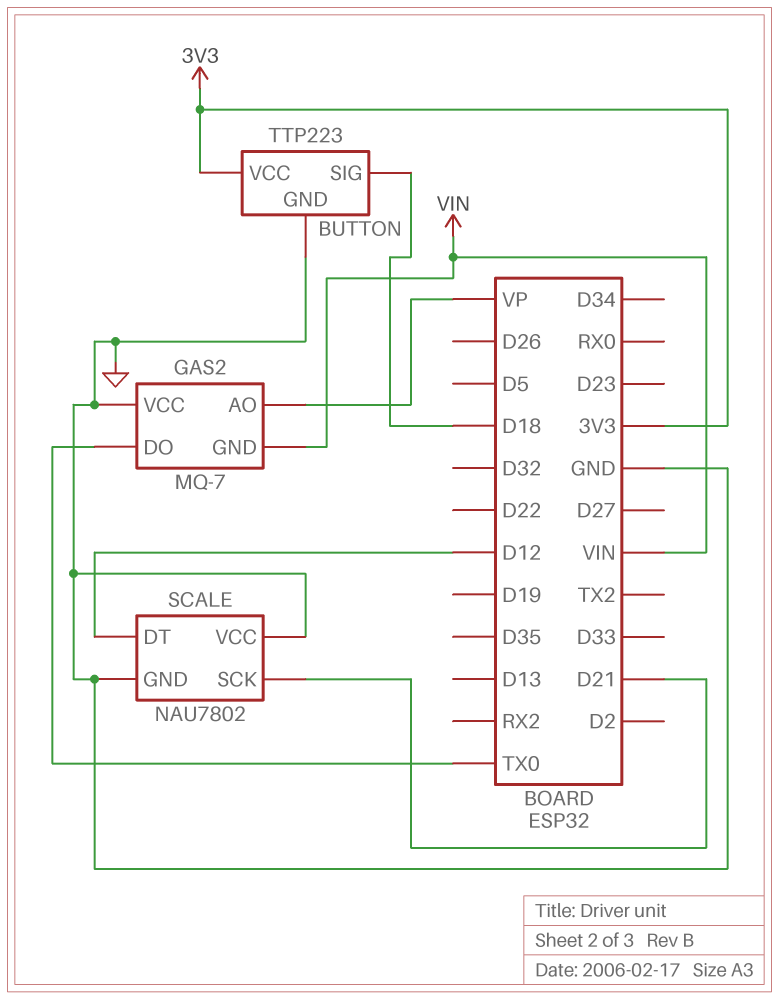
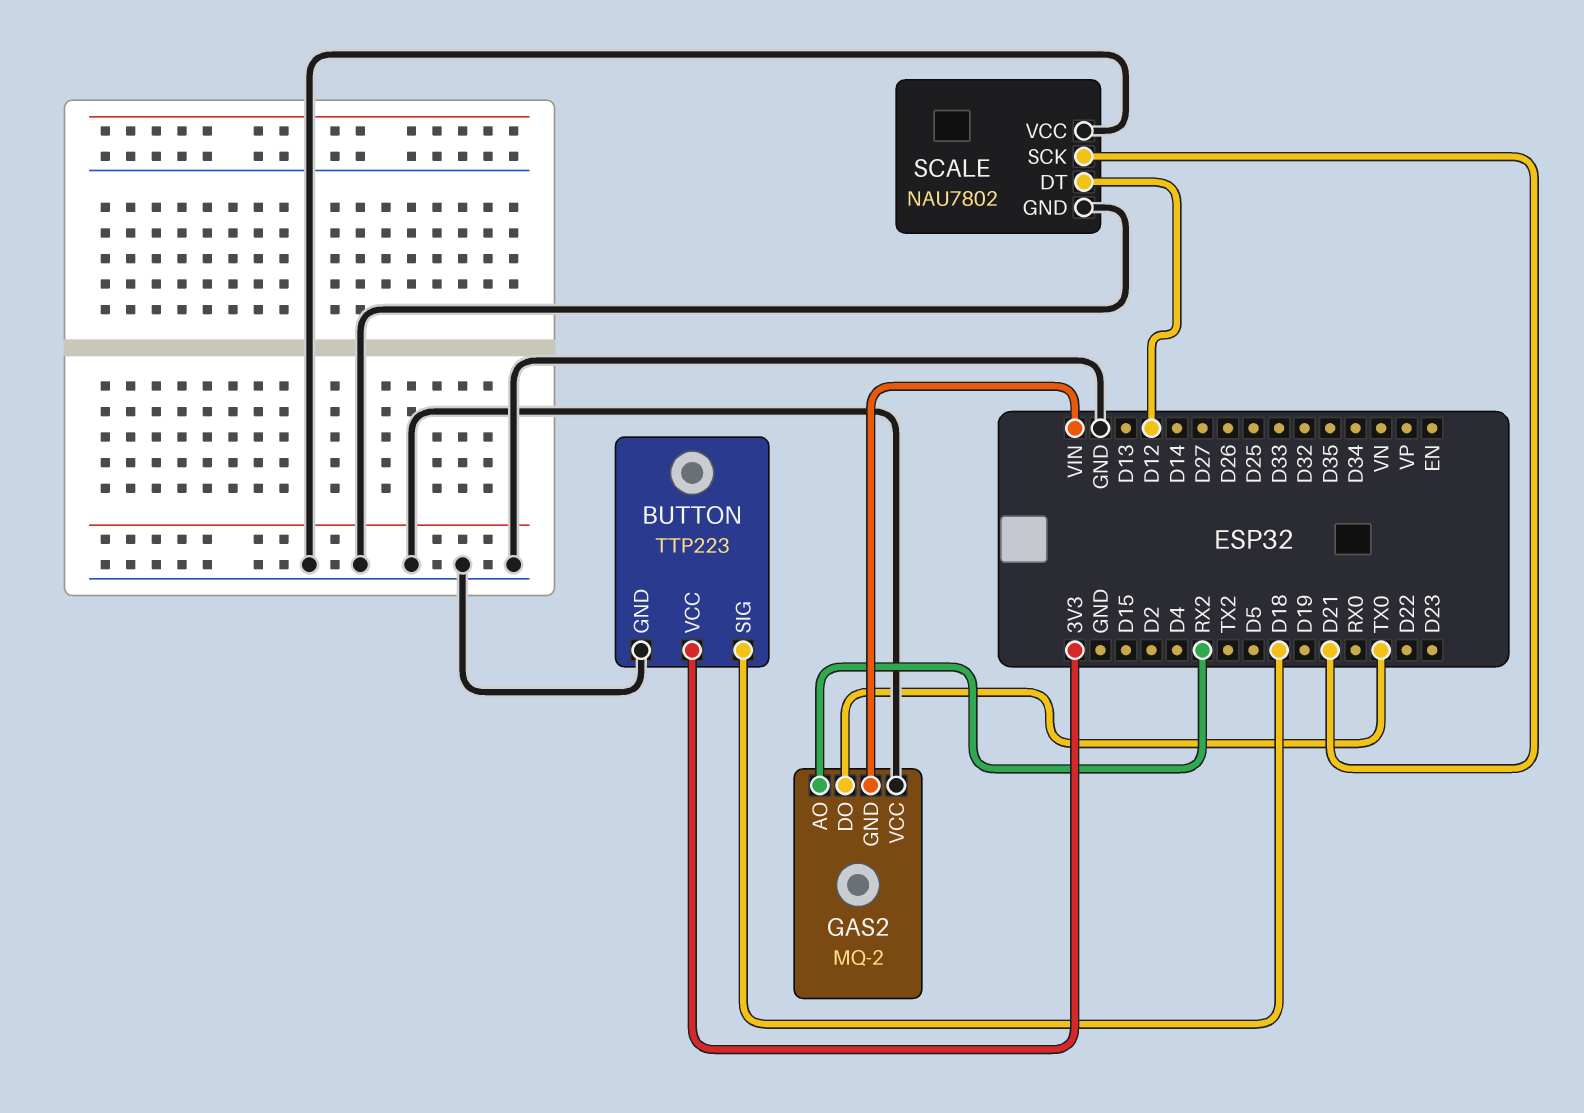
GAS2: MQ-7 -> MQ-2
GAS2 pin AO: VP -> RX2

